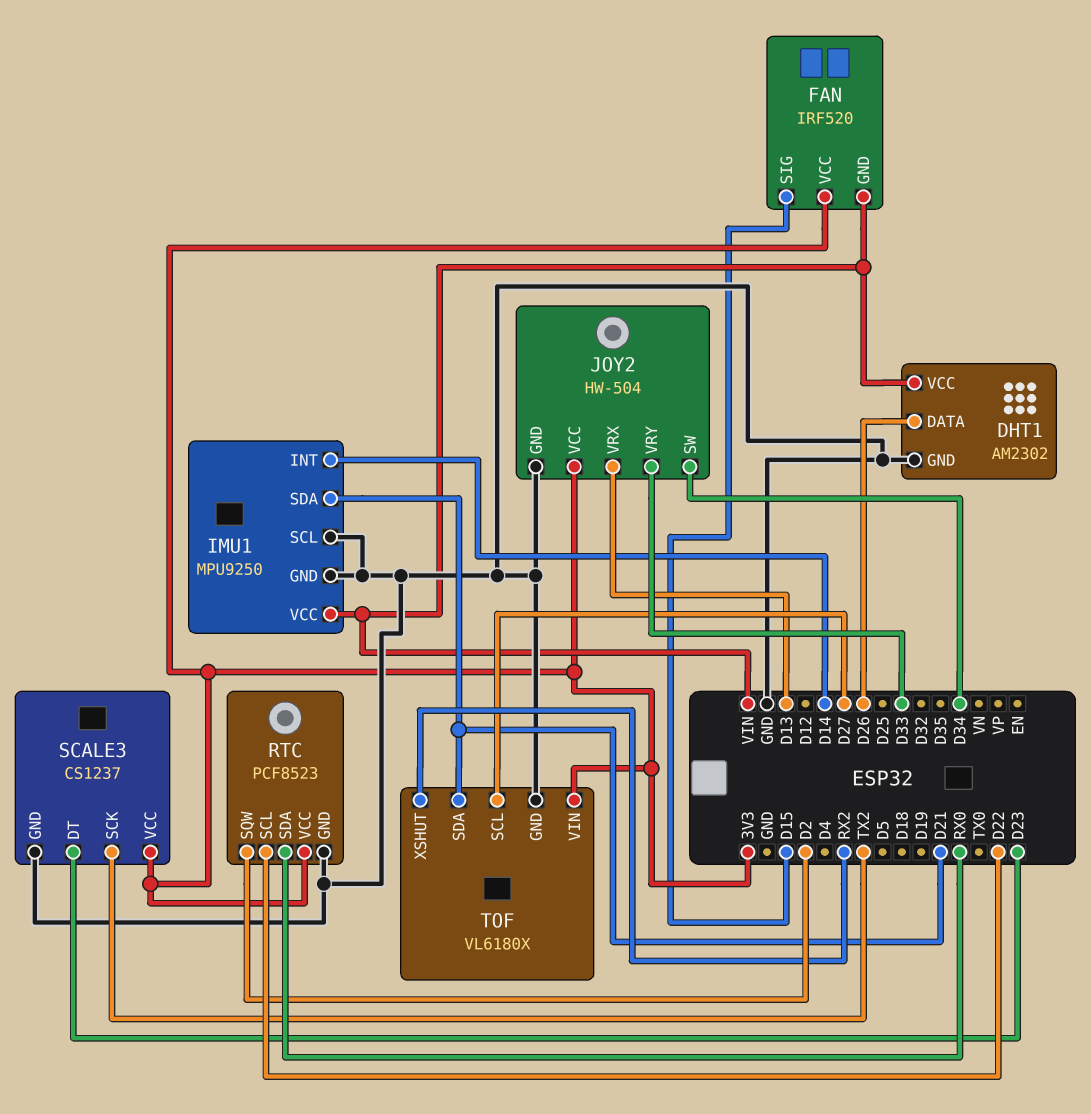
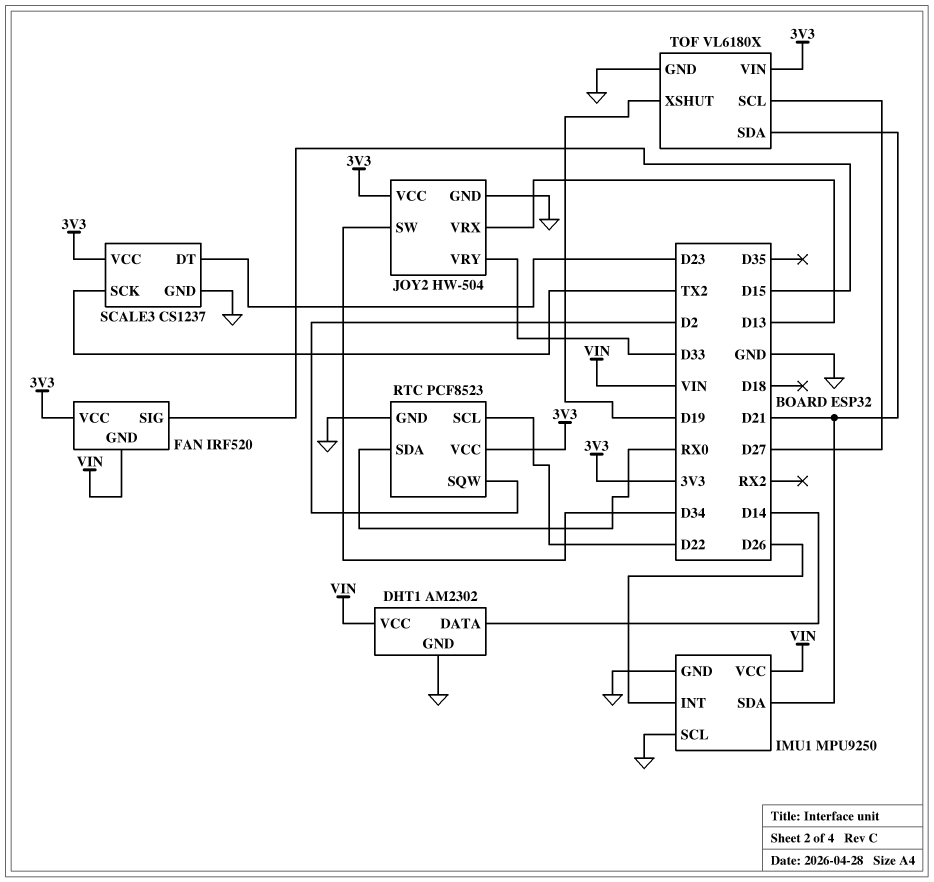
DHT1 pin DATA: D26 -> D14
IMU1 pin INT: D14 -> D26
TOF pin XSHUT: RX2 -> D19

